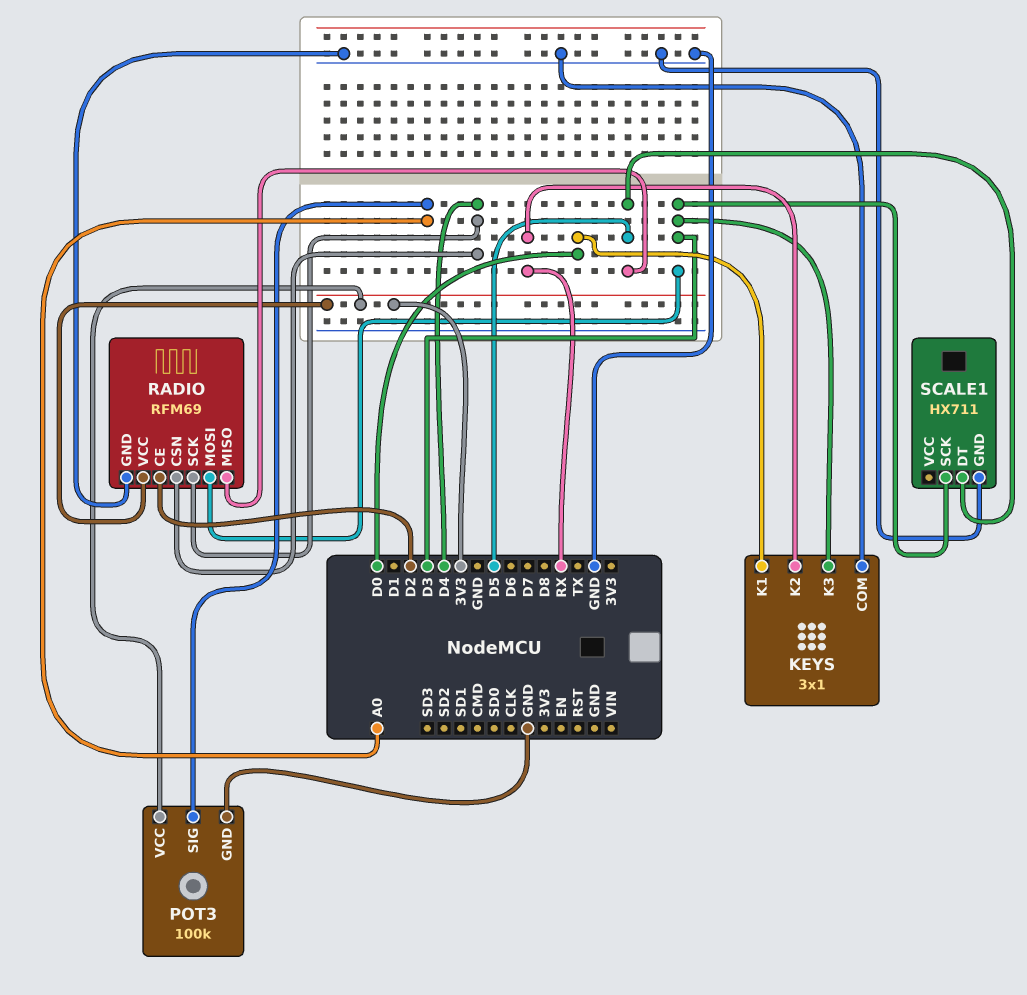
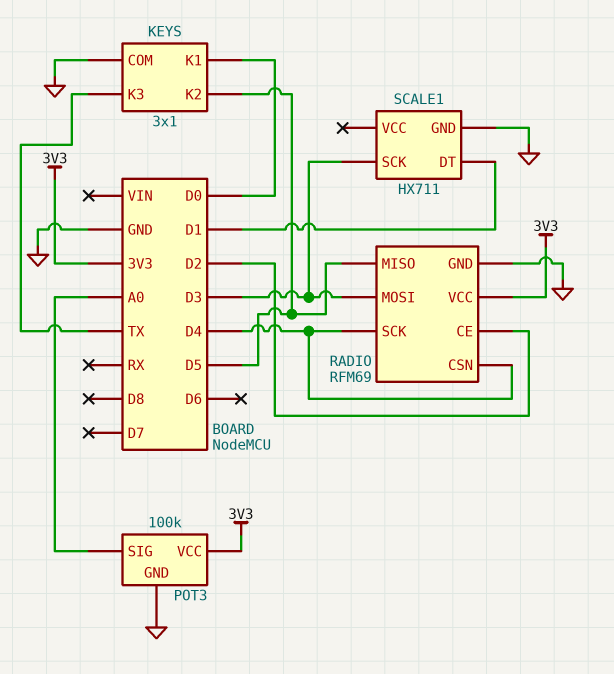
KEYS pin K2: RX -> D5
KEYS pin K3: D3 -> TX
SCALE1 pin DT: D5 -> D1

